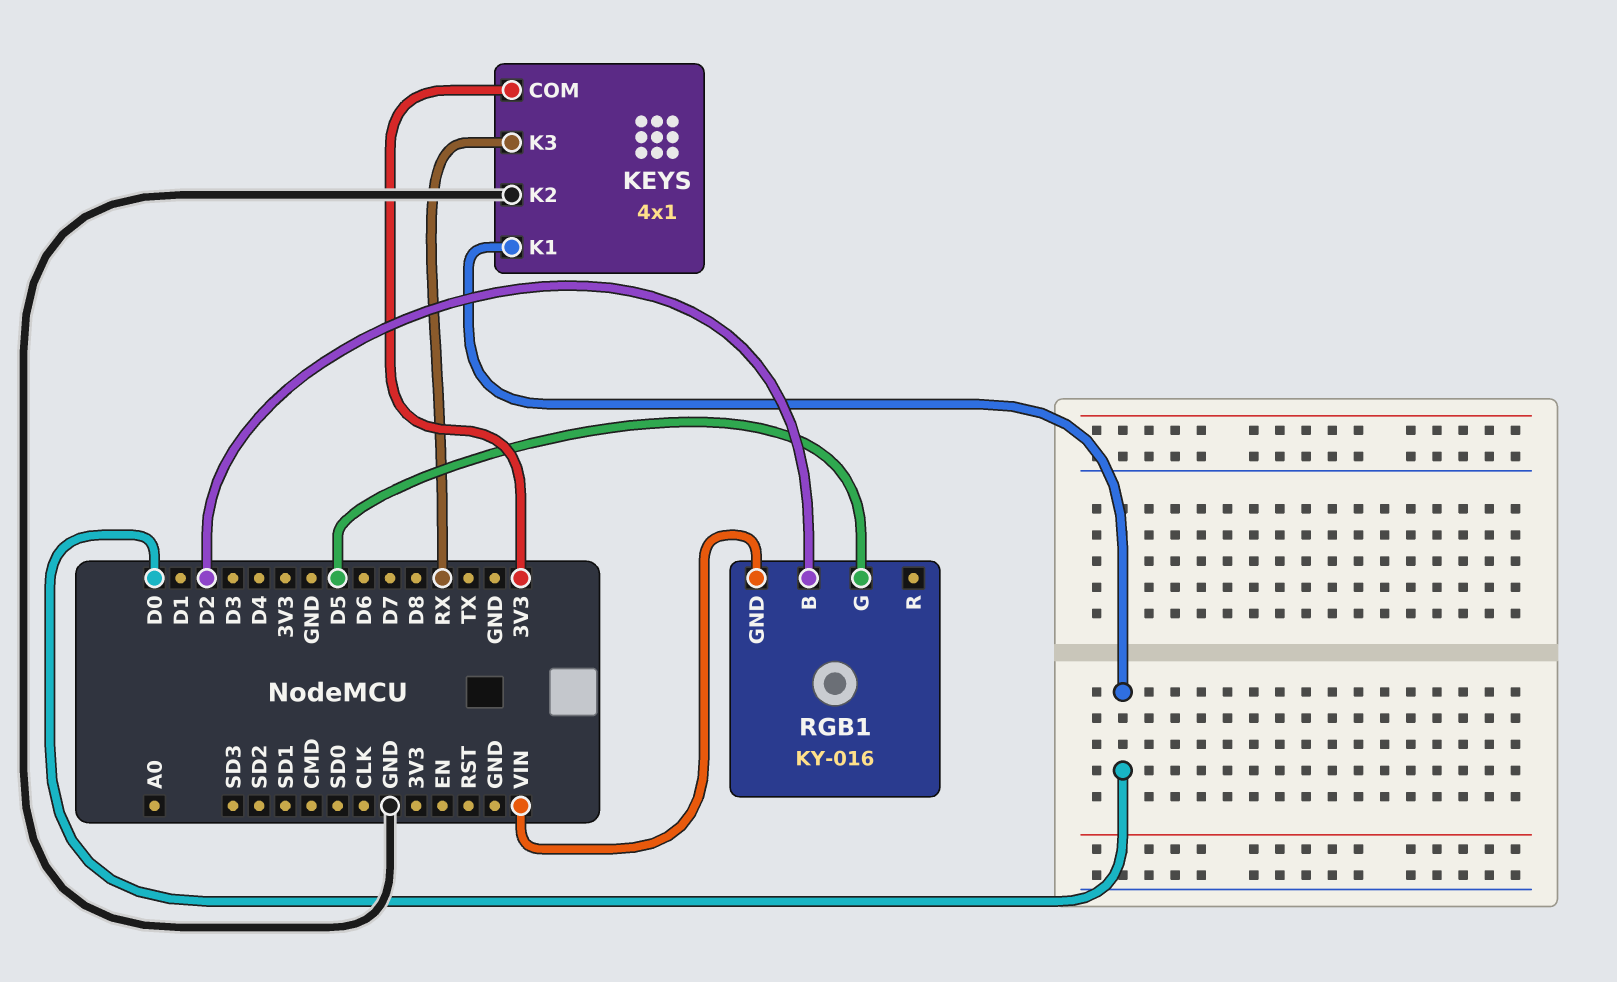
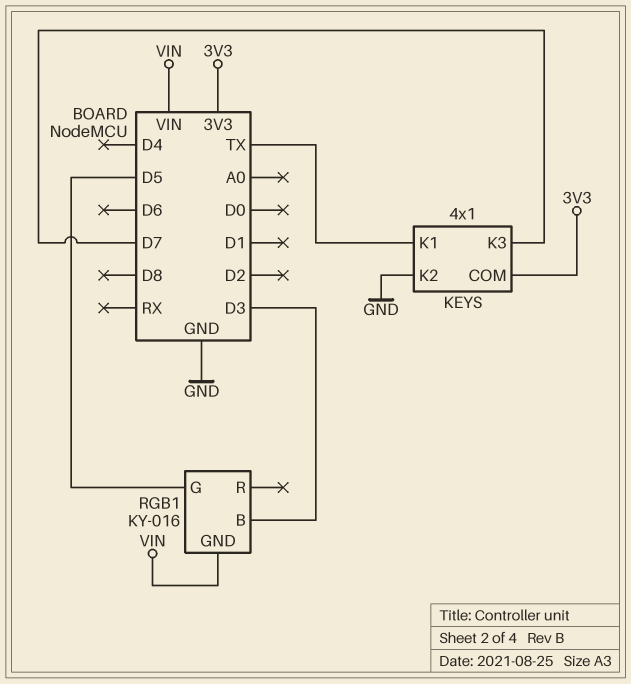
KEYS pin K1: D0 -> TX
KEYS pin K3: RX -> D7
RGB1 pin B: D2 -> D3

